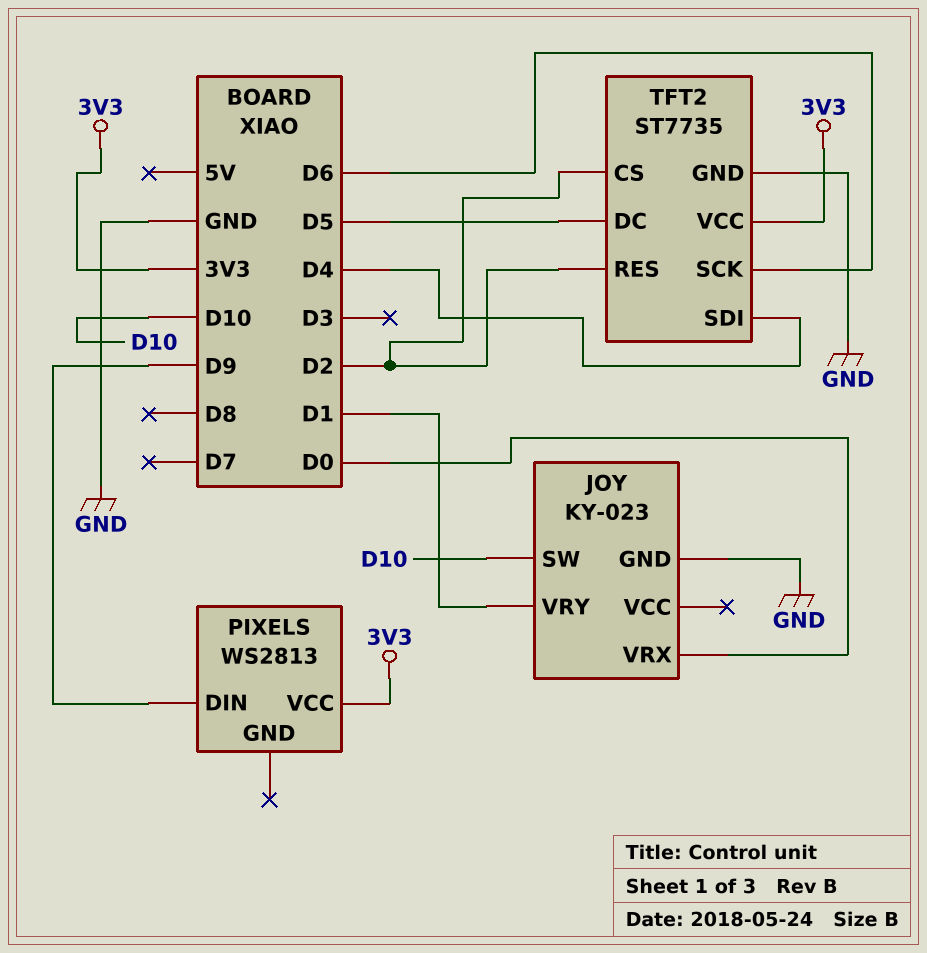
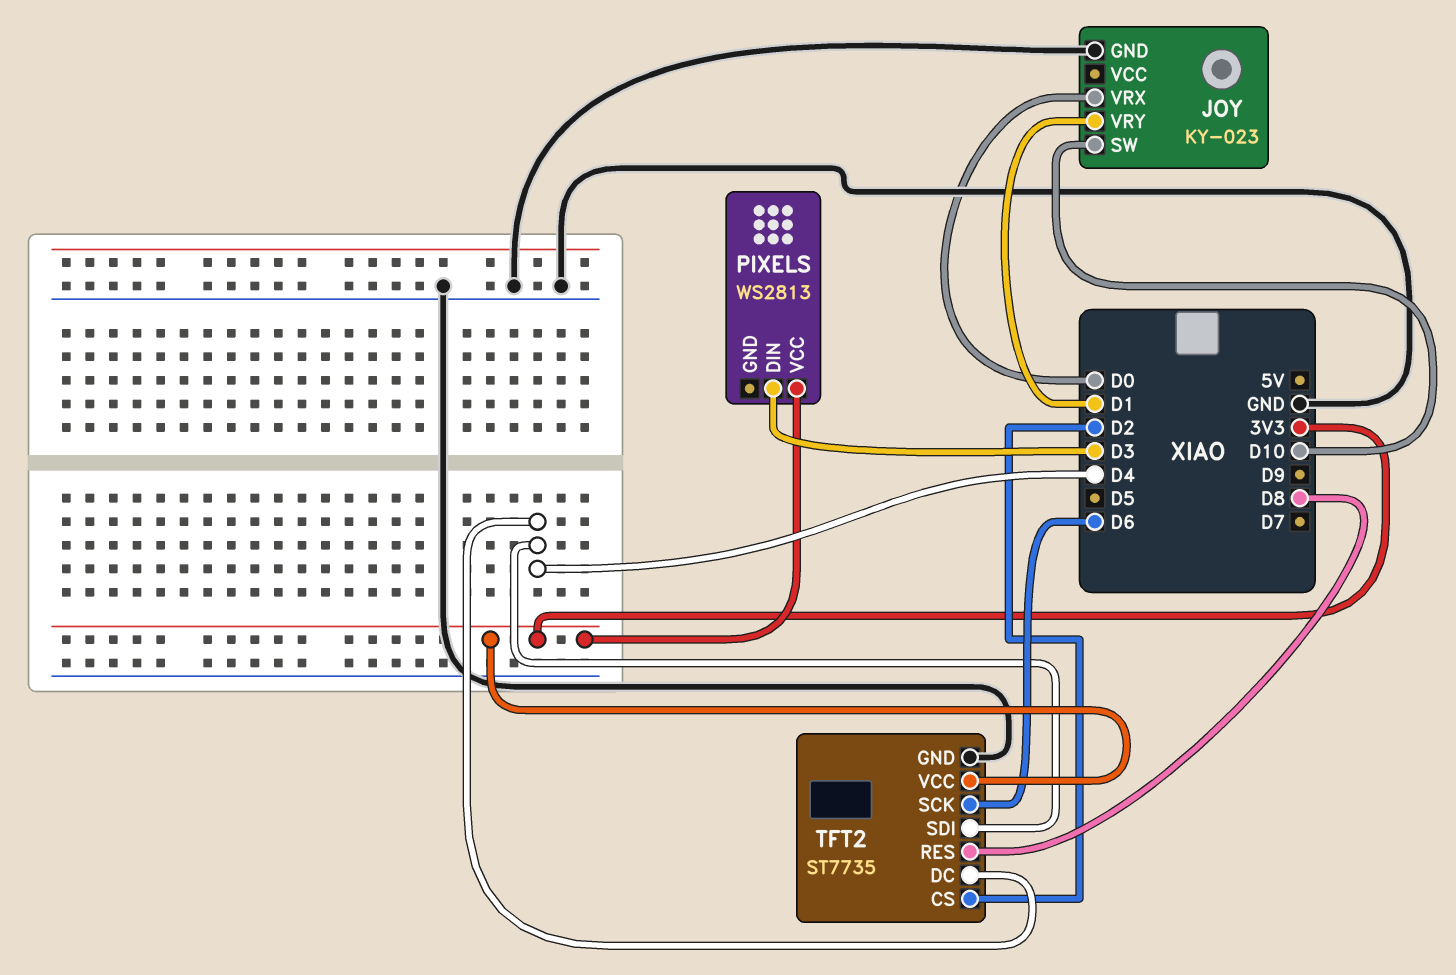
PIXELS pin DIN: D9 -> D3
TFT2 pin DC: D5 -> D4
TFT2 pin RES: D2 -> D8

